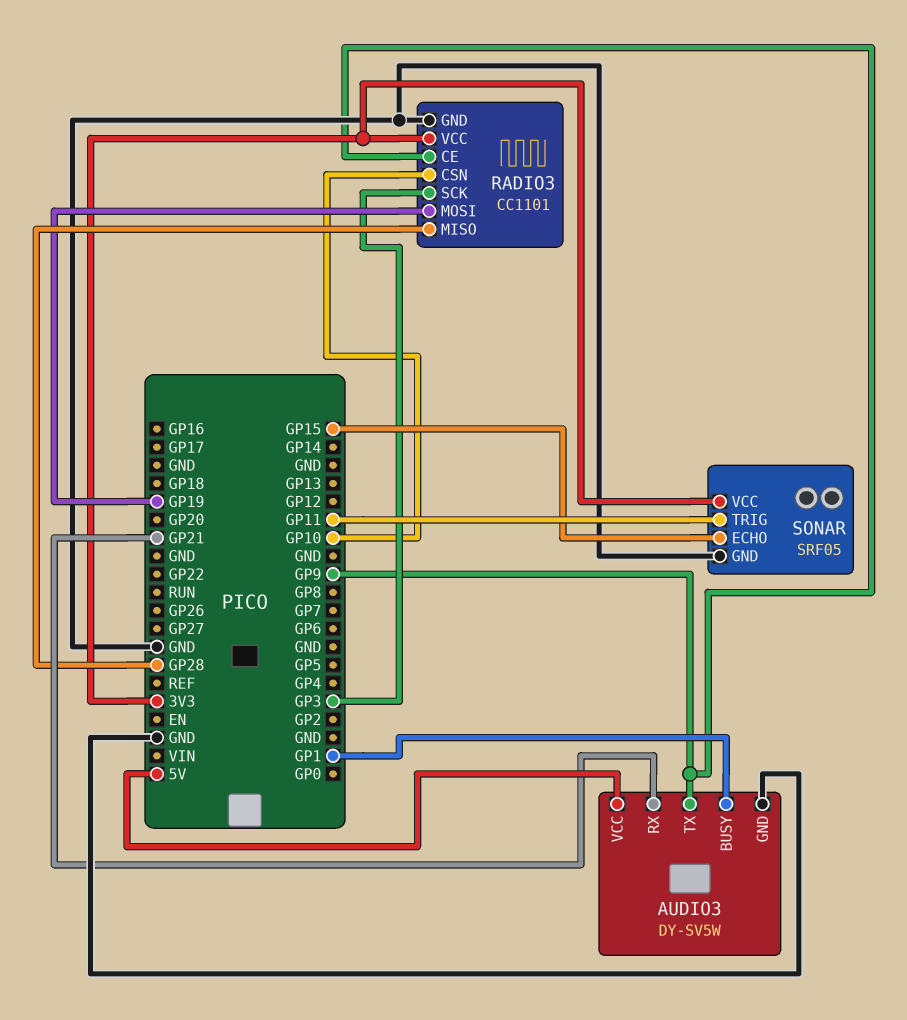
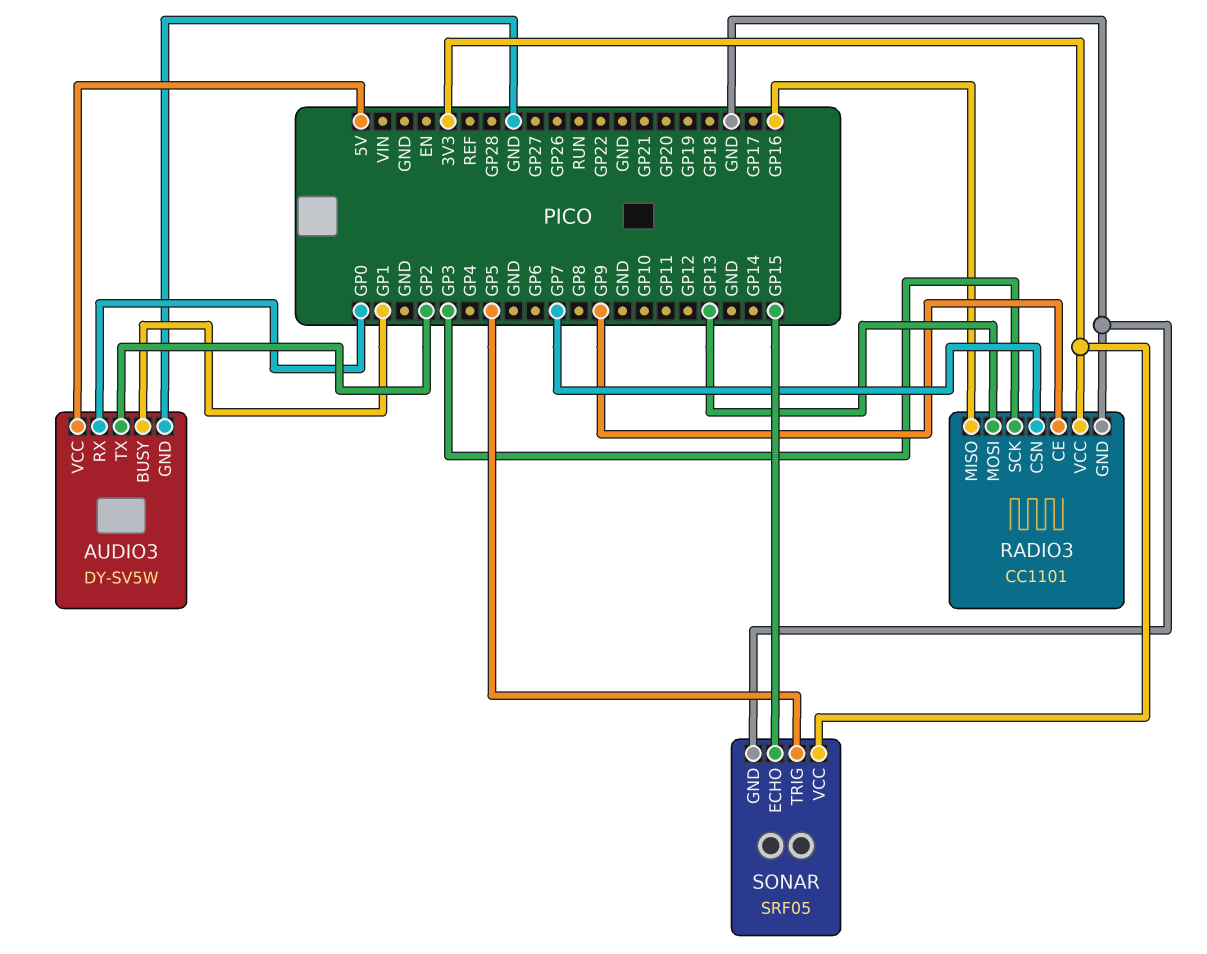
AUDIO3 pin RX: GP21 -> GP0
AUDIO3 pin TX: GP9 -> GP2
RADIO3 pin CSN: GP10 -> GP7
RADIO3 pin MISO: GP28 -> GP16
RADIO3 pin MOSI: GP19 -> GP13
SONAR pin TRIG: GP11 -> GP5

